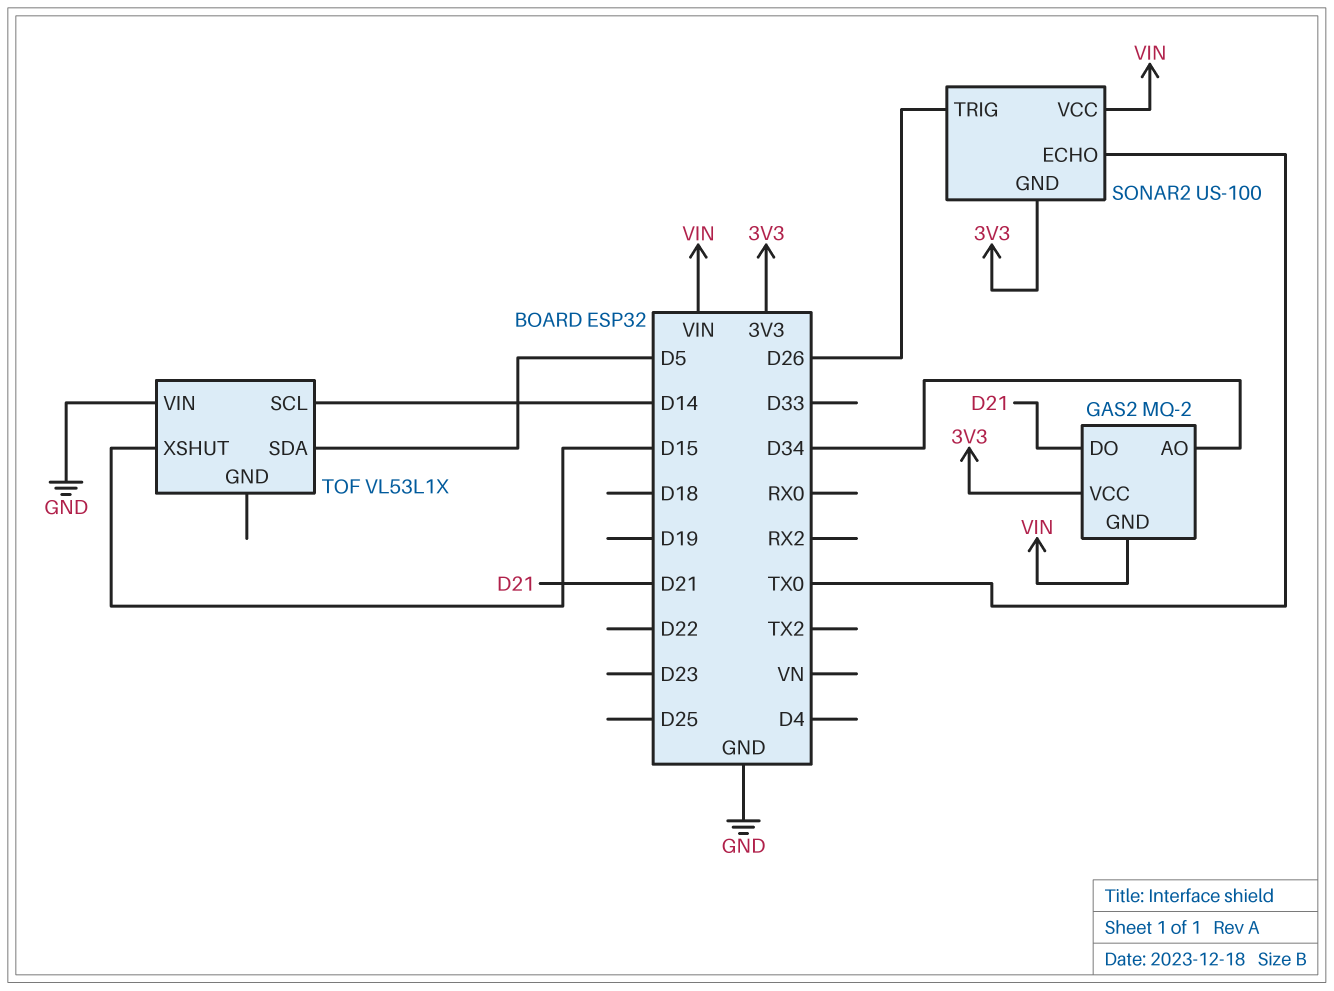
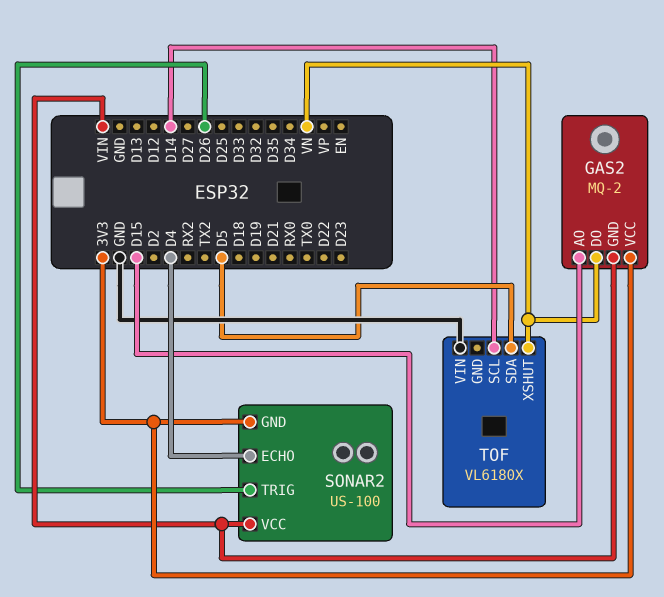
GAS2 pin AO: D34 -> D15
GAS2 pin DO: D21 -> VN
SONAR2 pin ECHO: TX0 -> D4
TOF: VL53L1X -> VL6180X
TOF pin XSHUT: D15 -> VN

